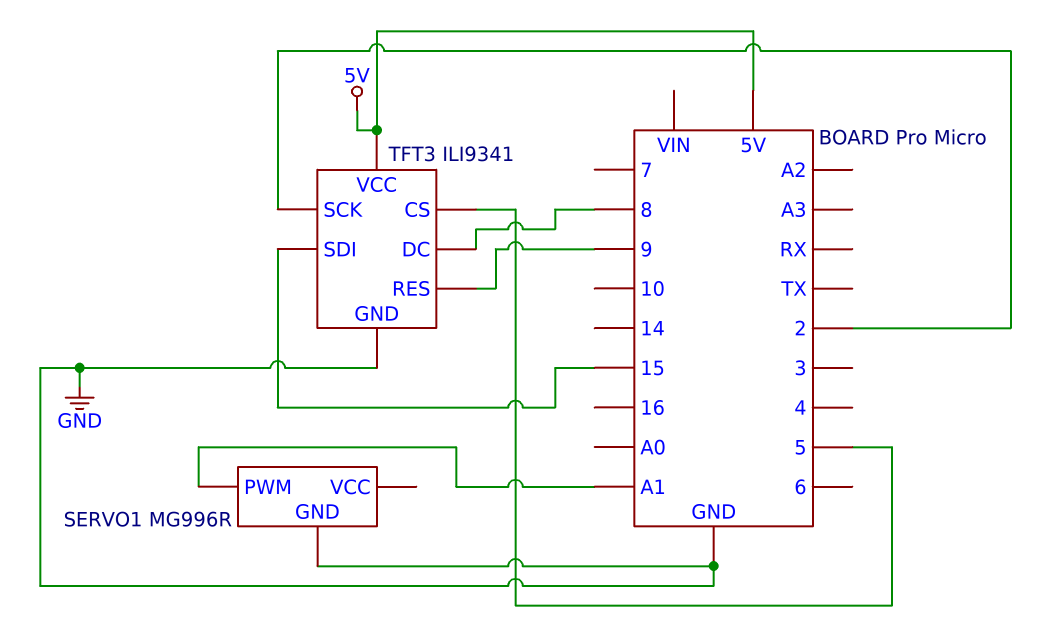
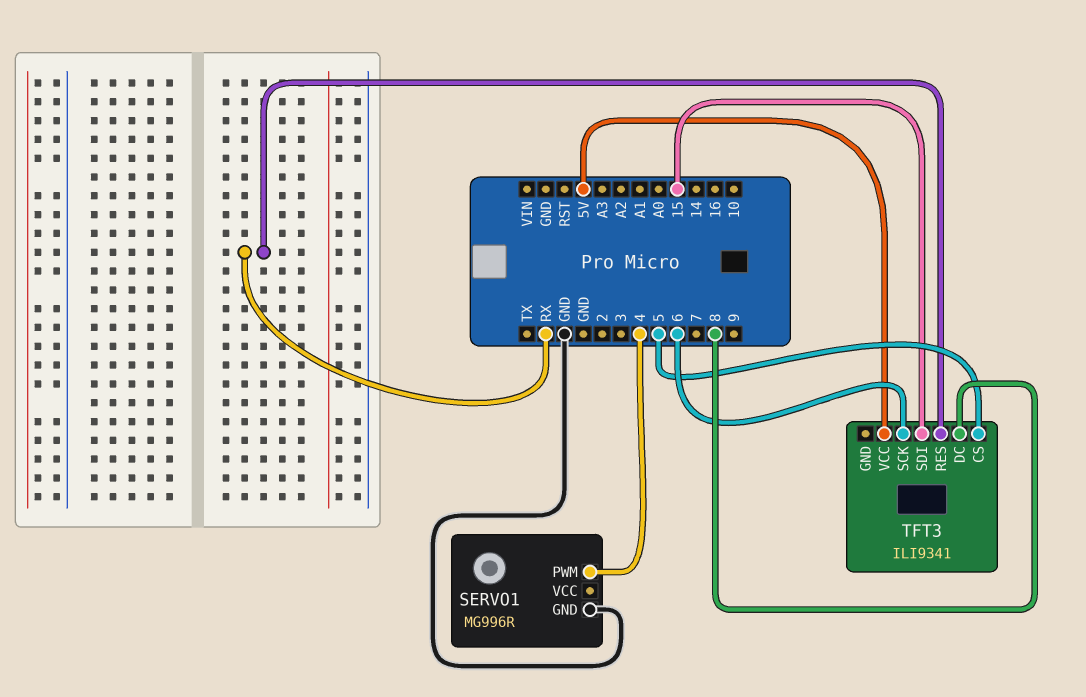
SERVO1 pin PWM: A1 -> 4
TFT3 pin GND: GND -> none
TFT3 pin RES: 9 -> RX
TFT3 pin SCK: 2 -> 6

